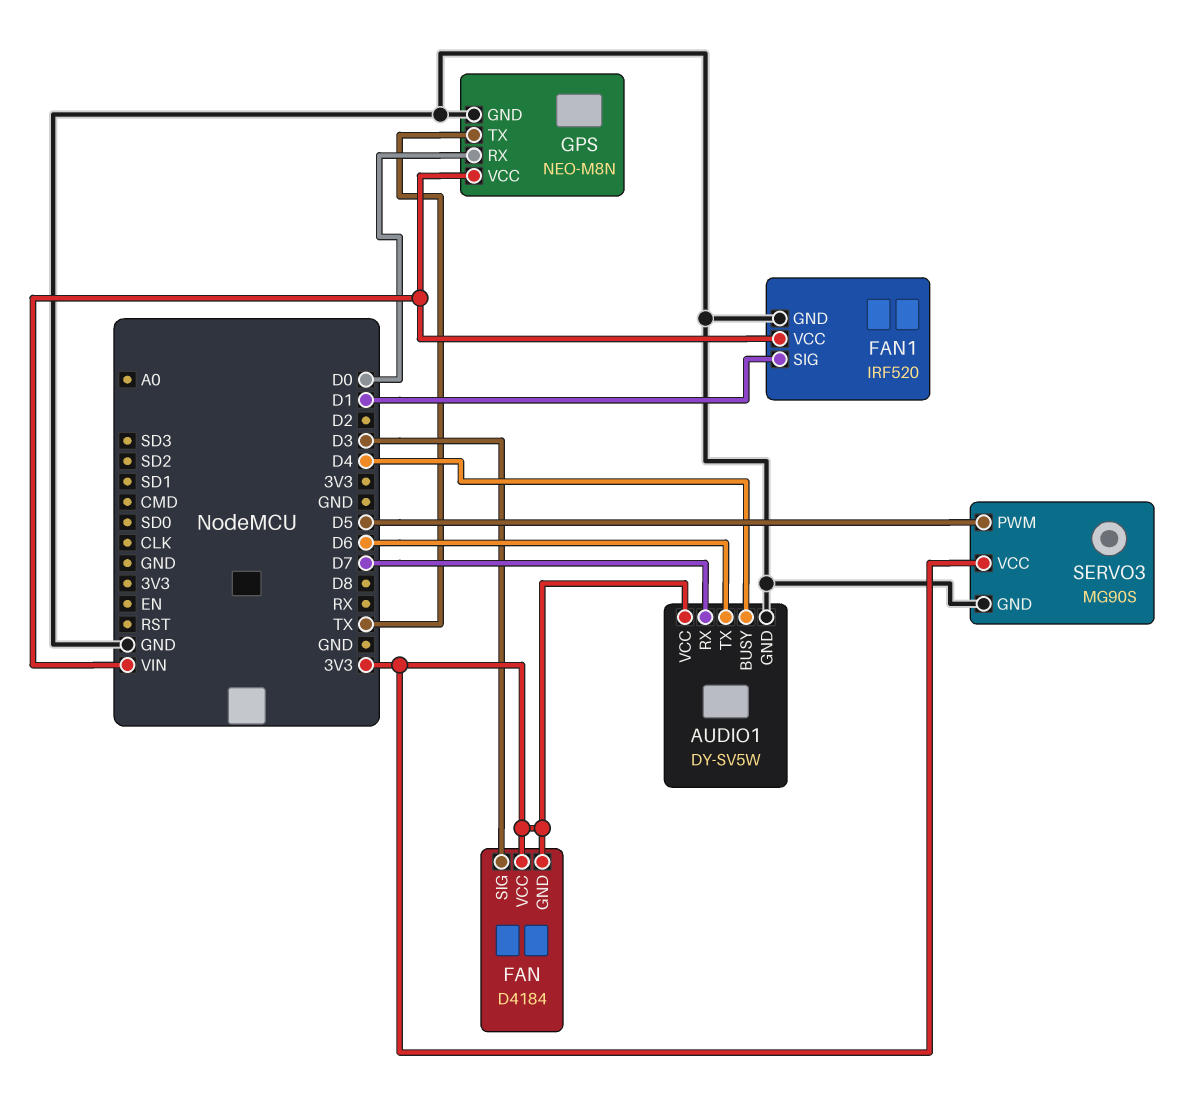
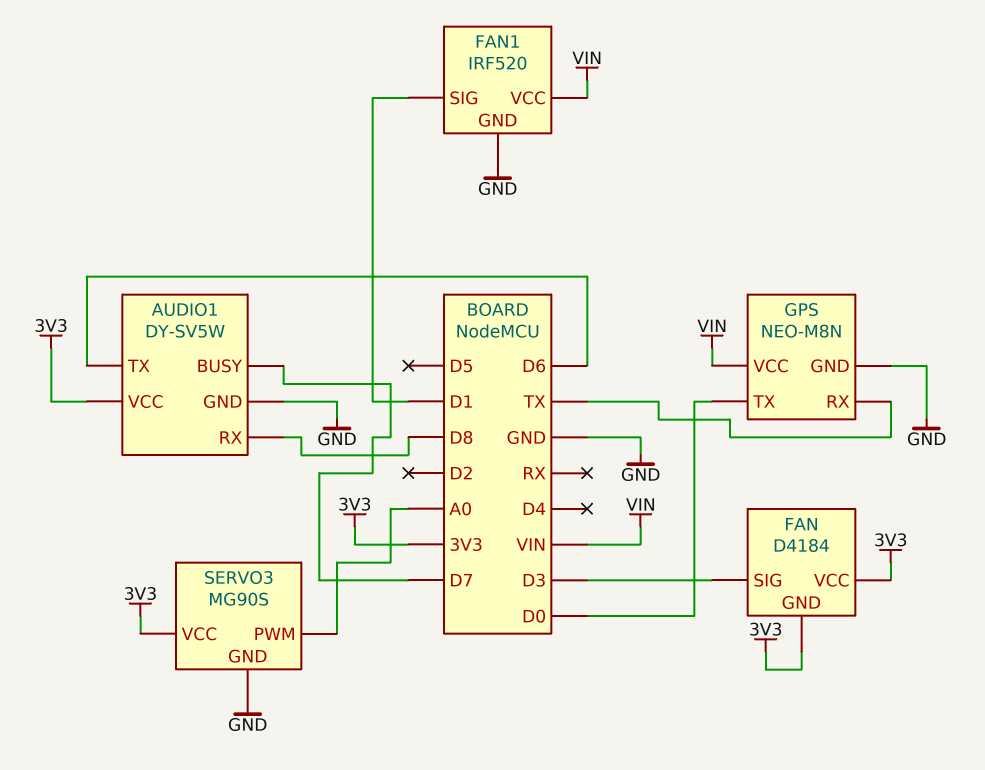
AUDIO1 pin BUSY: D4 -> D7
AUDIO1 pin RX: D7 -> D8
GPS pin RX: D0 -> TX
GPS pin TX: TX -> D0
SERVO3 pin PWM: D5 -> A0

